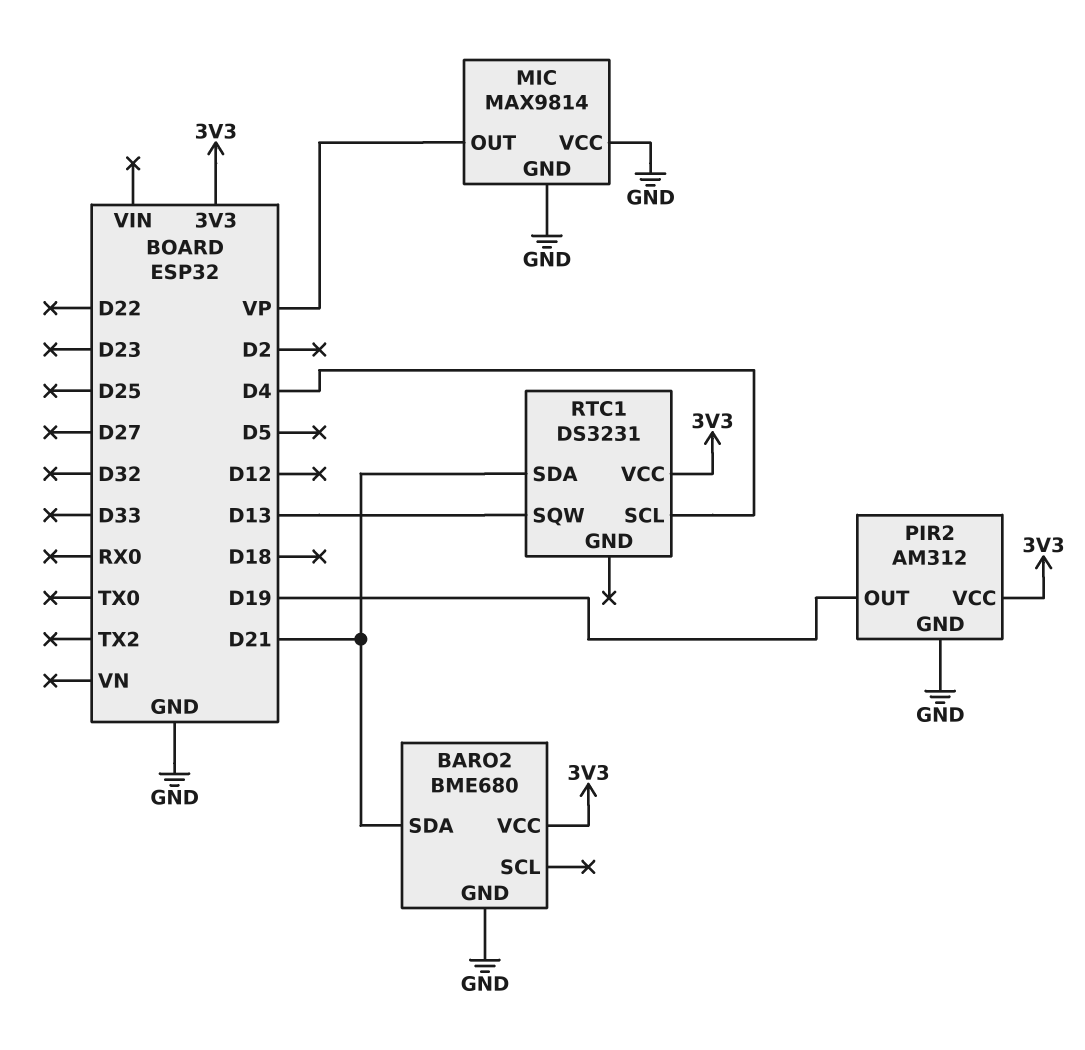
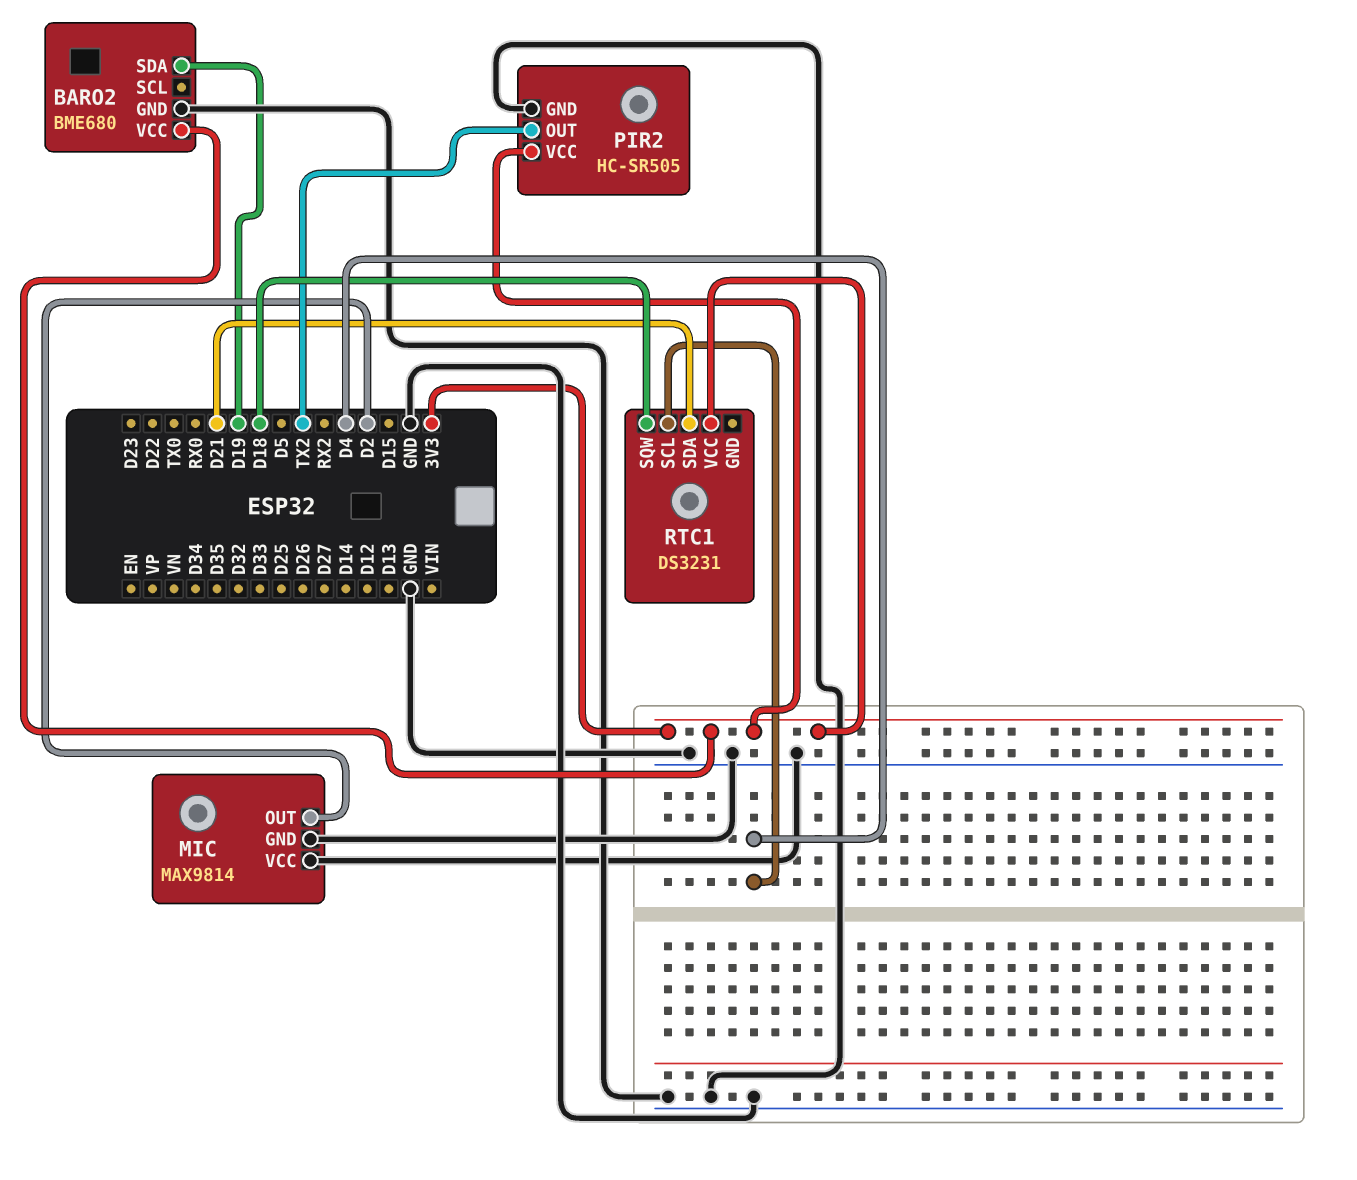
BARO2 pin SDA: D21 -> D19
MIC pin OUT: VP -> D2
PIR2: AM312 -> HC-SR505
PIR2 pin OUT: D19 -> TX2
RTC1 pin SQW: D13 -> D18

